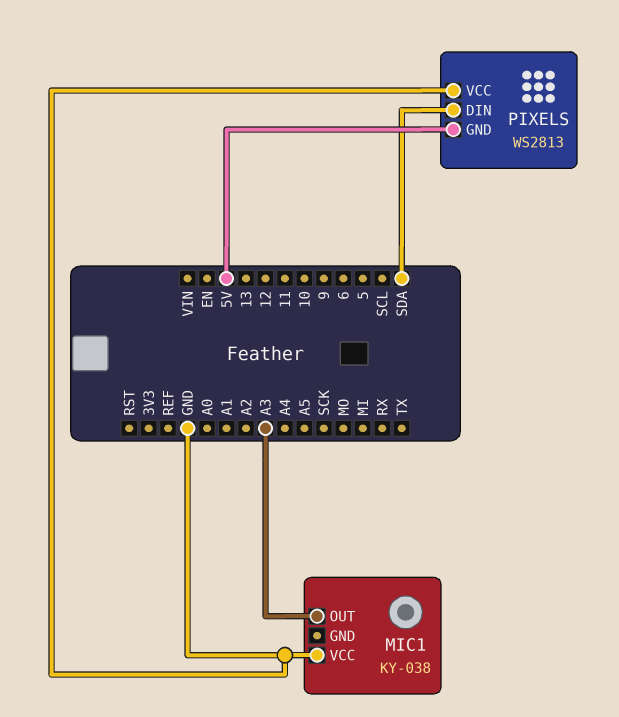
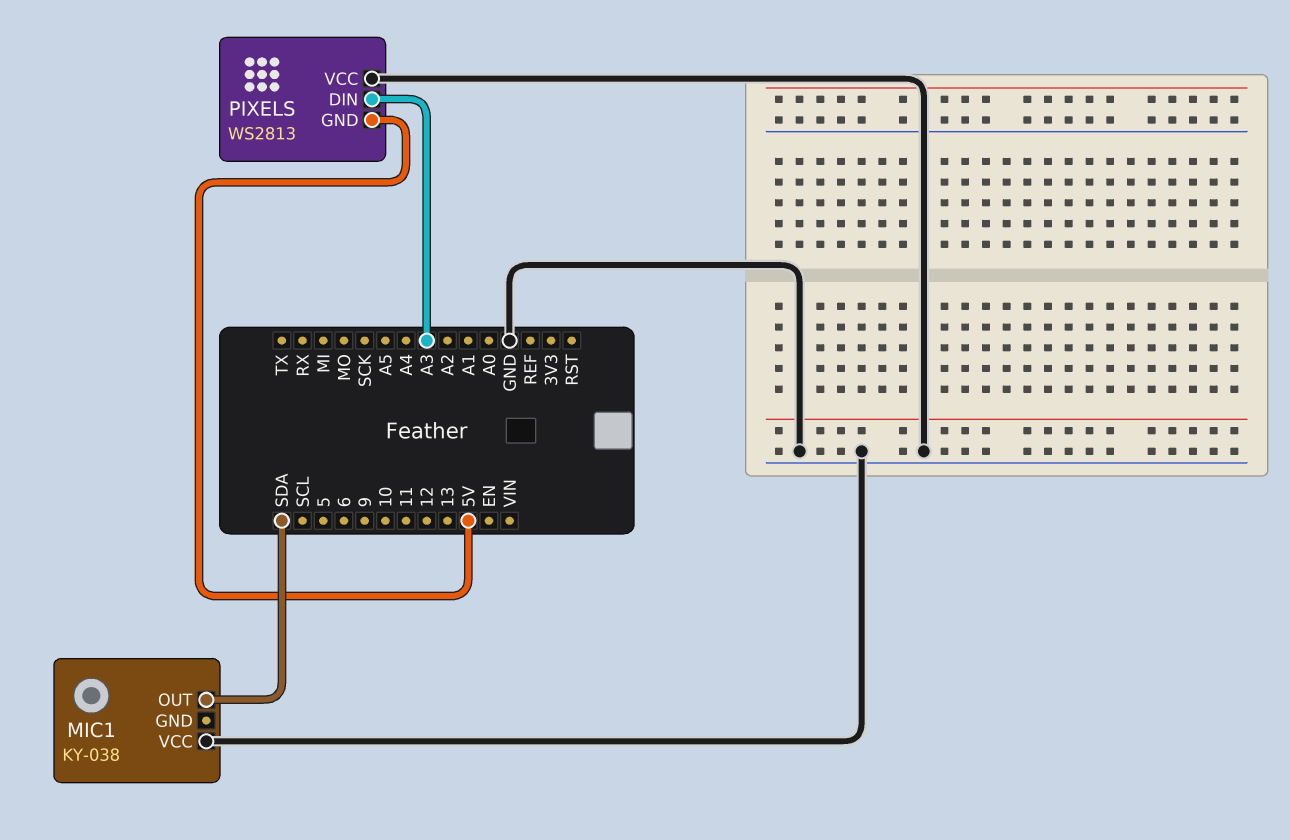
MIC1 pin OUT: A3 -> SDA
PIXELS pin DIN: SDA -> A3

